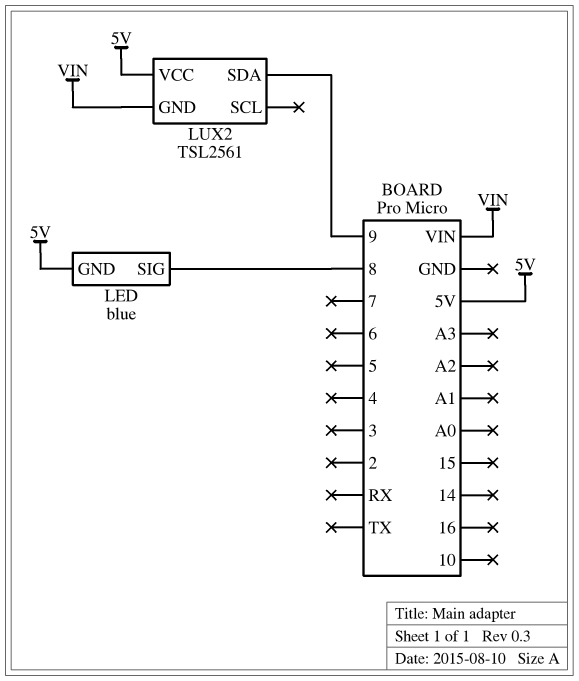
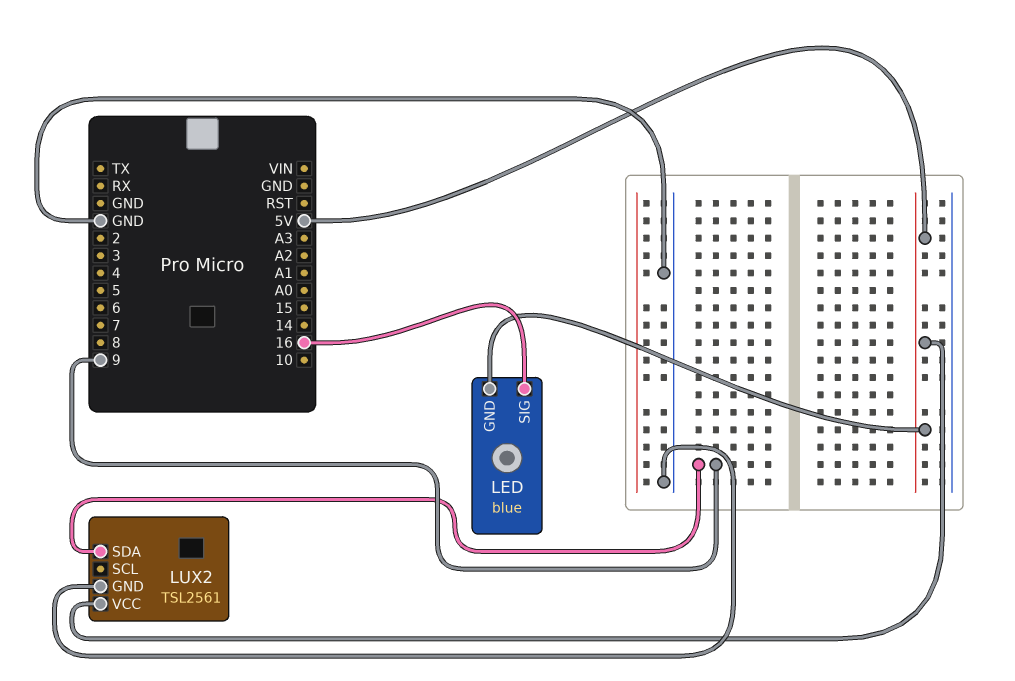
LED pin SIG: 8 -> 16
LUX2 pin GND: VIN -> GND

